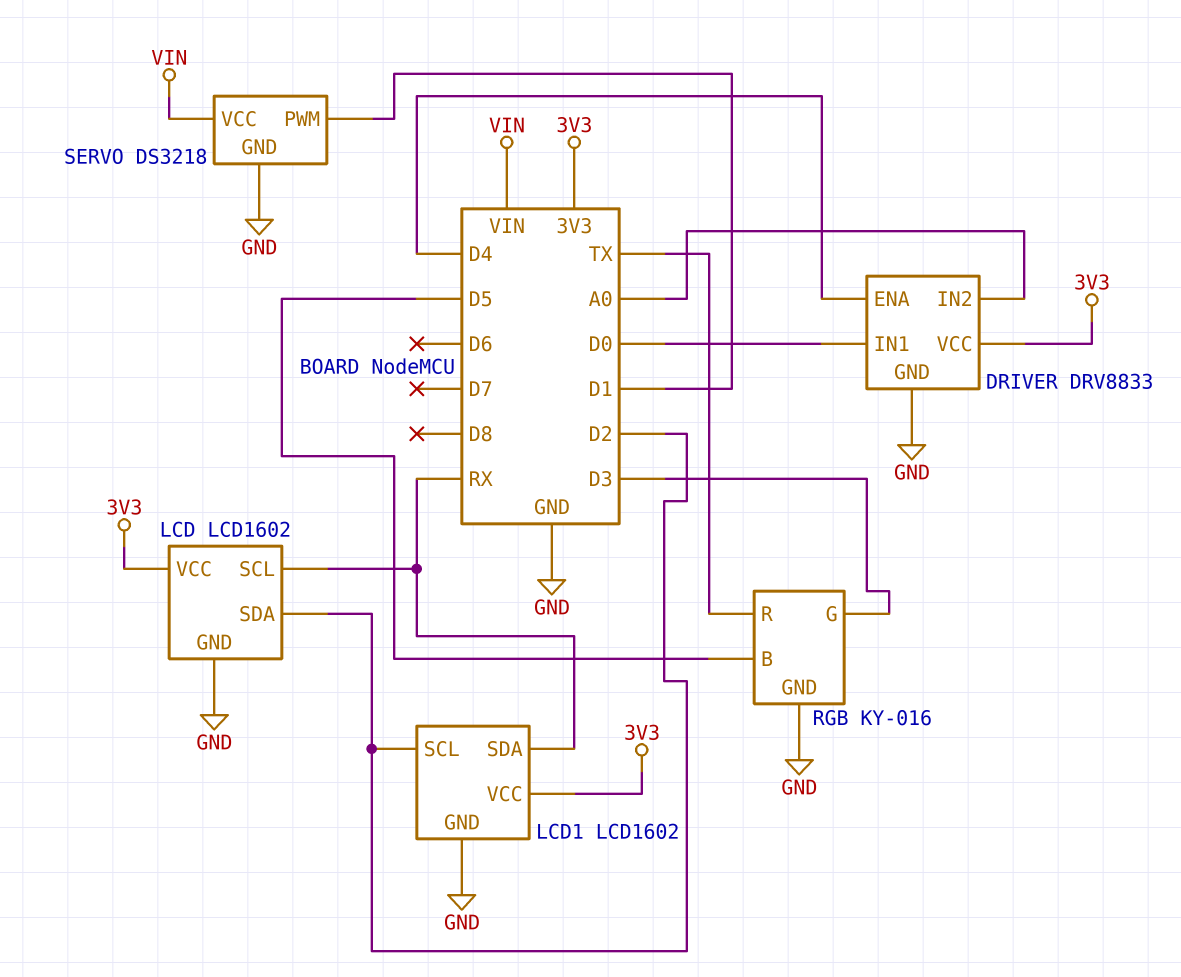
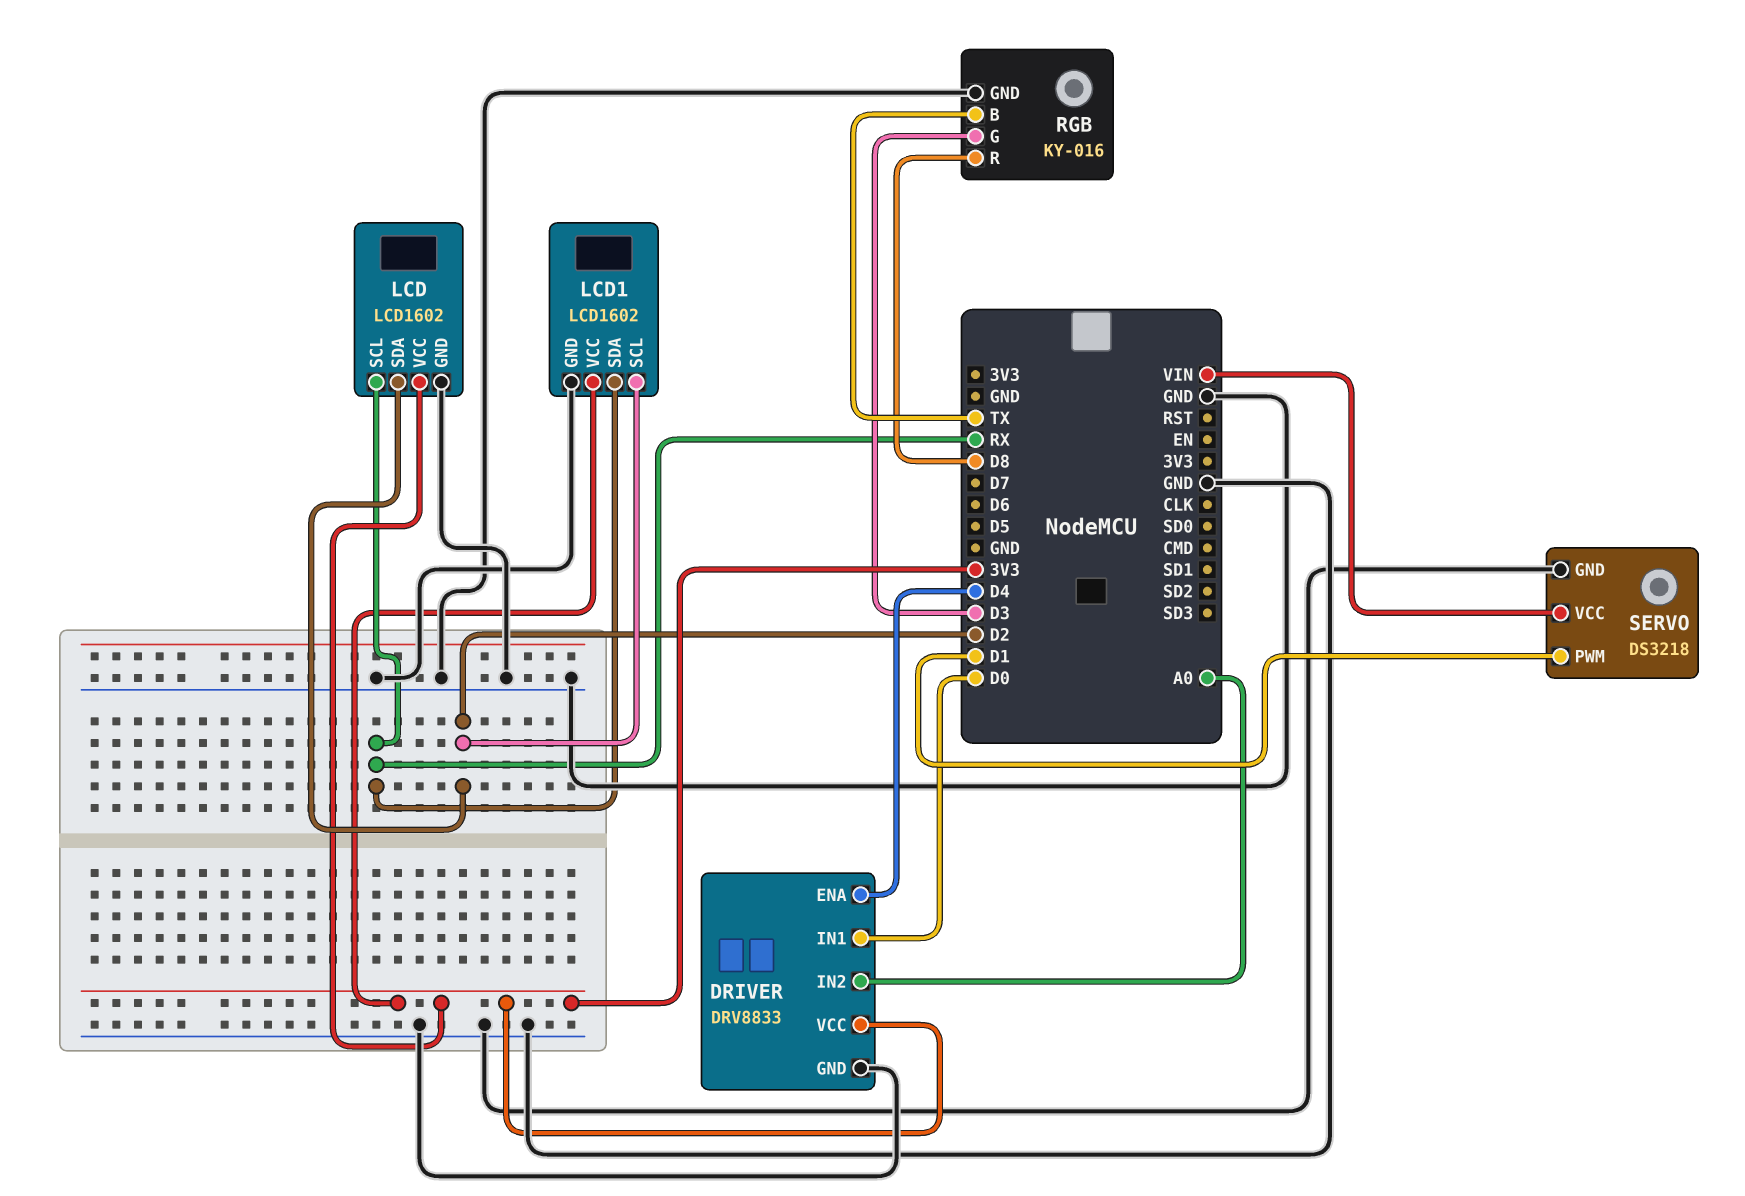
RGB pin B: D5 -> TX
RGB pin R: TX -> D8

